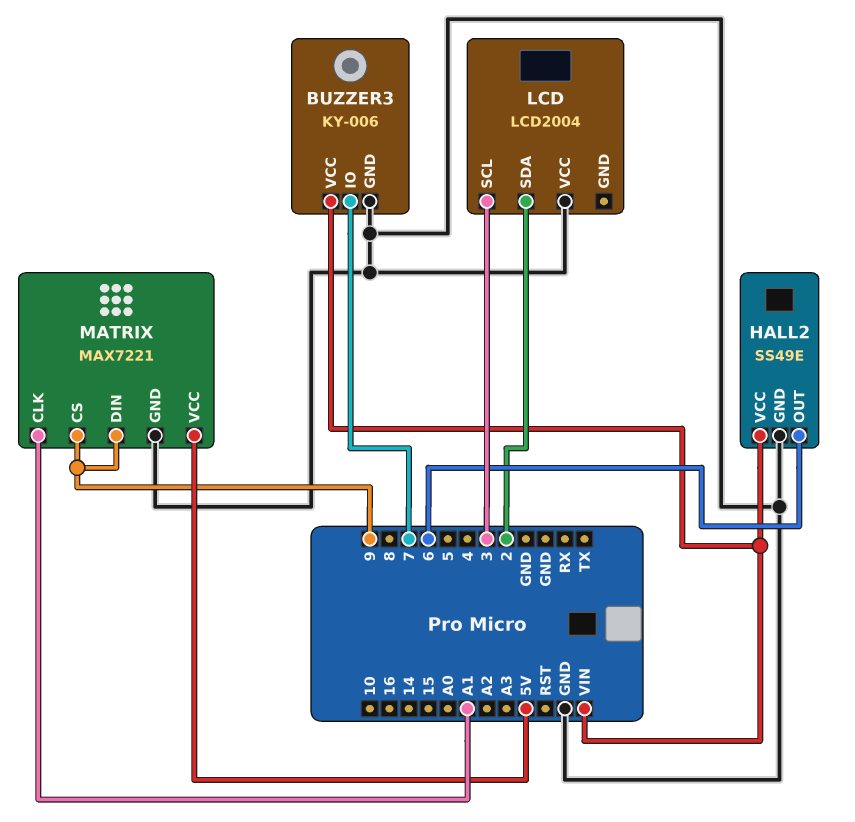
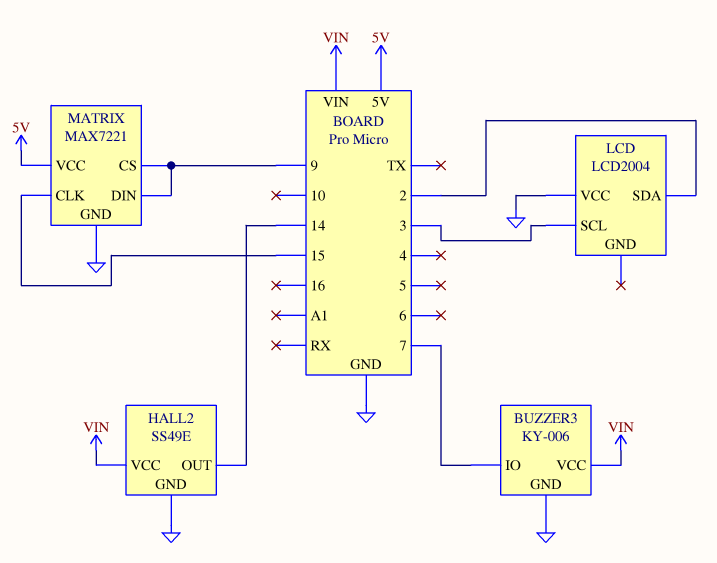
HALL2 pin OUT: 6 -> 14
MATRIX pin CLK: A1 -> 15

